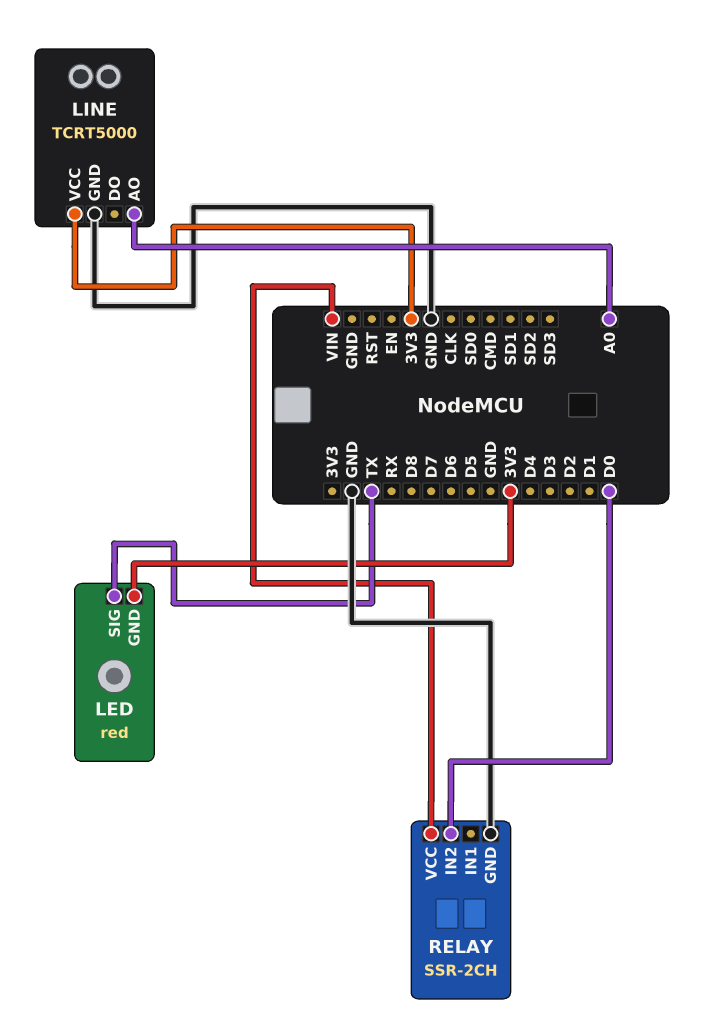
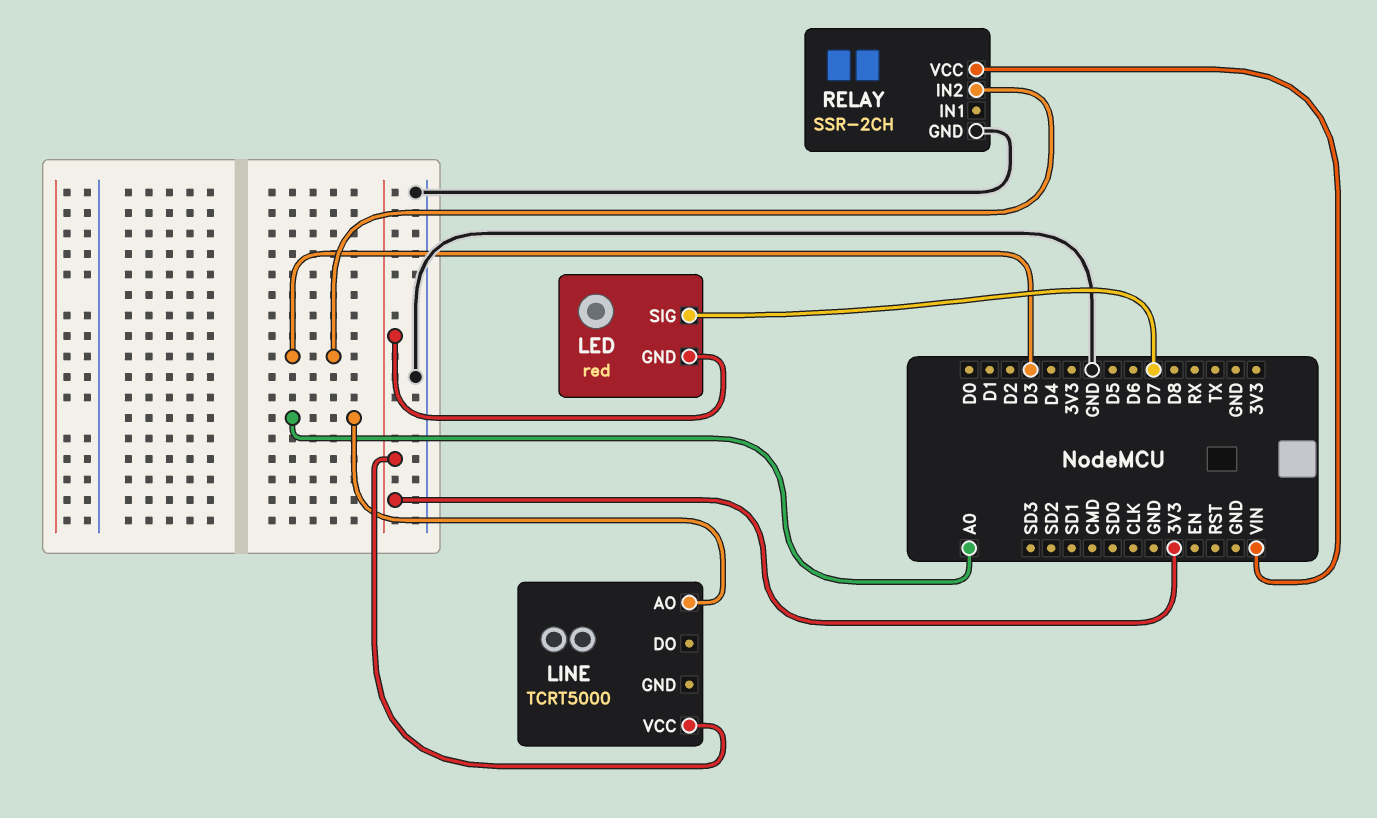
LED pin SIG: TX -> D7
LINE pin GND: GND -> none
RELAY pin IN2: D0 -> D3

